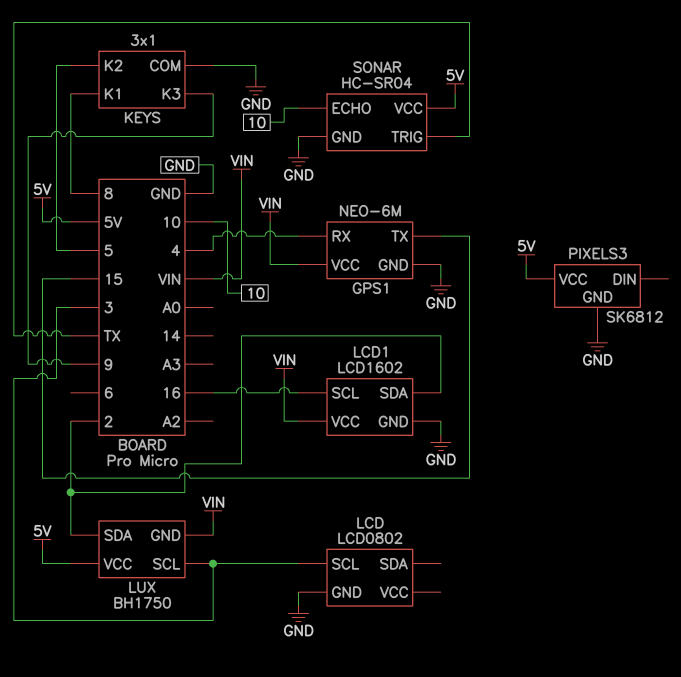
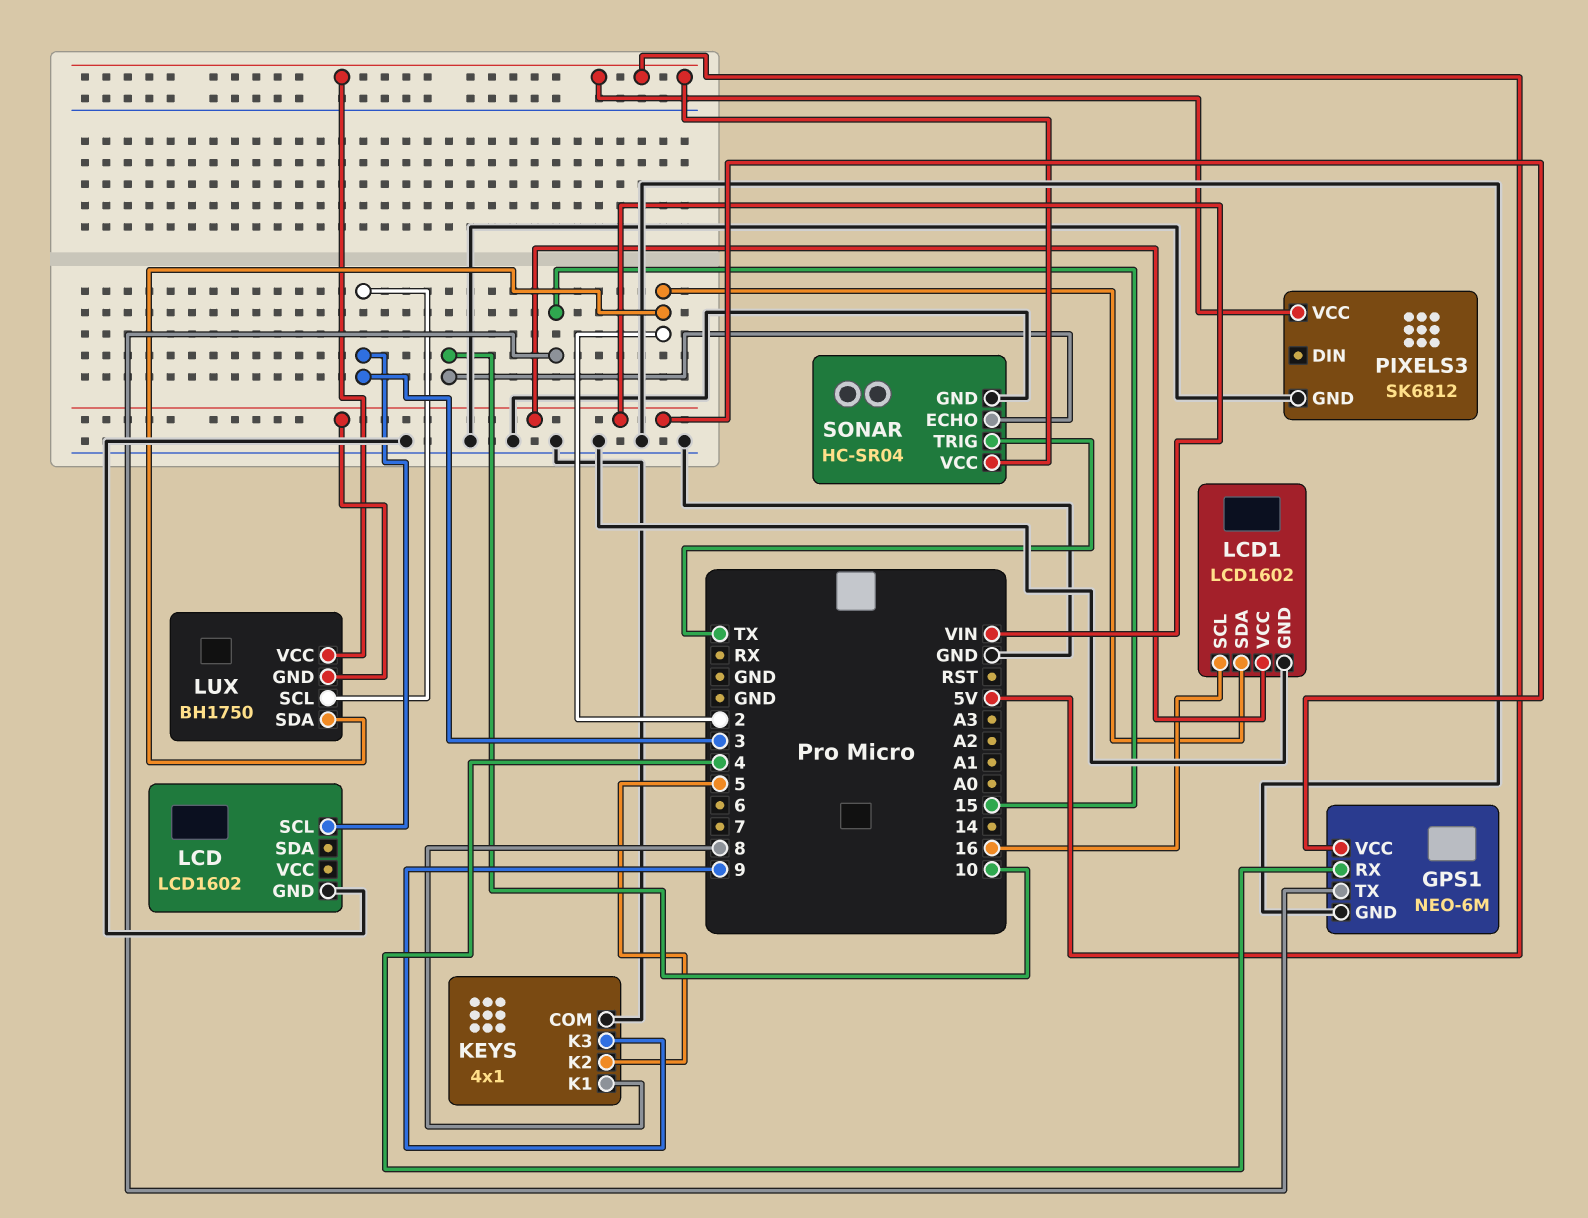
KEYS: 3x1 -> 4x1
LCD: LCD0802 -> LCD1602

